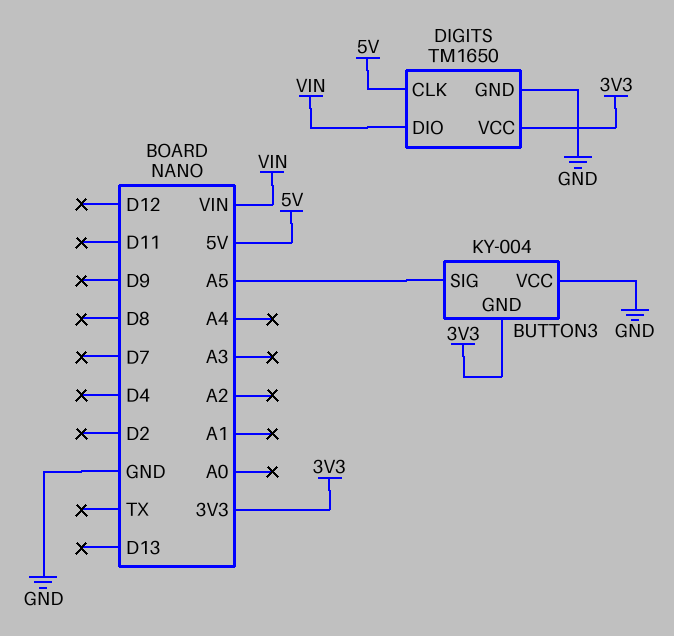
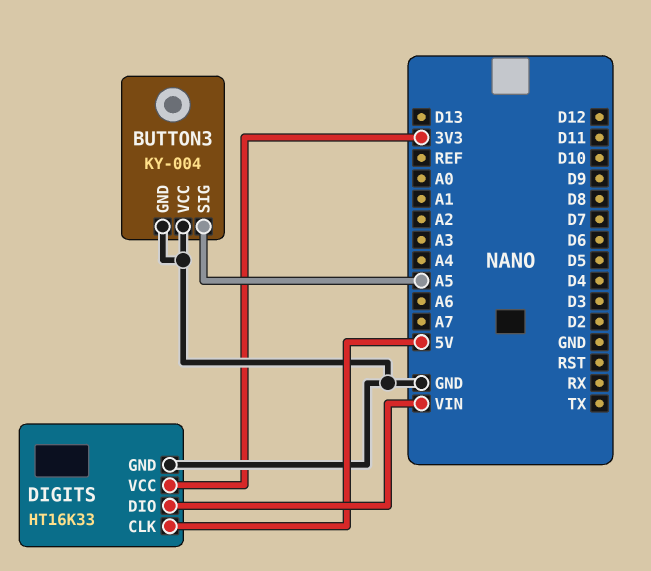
BUTTON3 pin GND: 3V3 -> GND
DIGITS: TM1650 -> HT16K33

